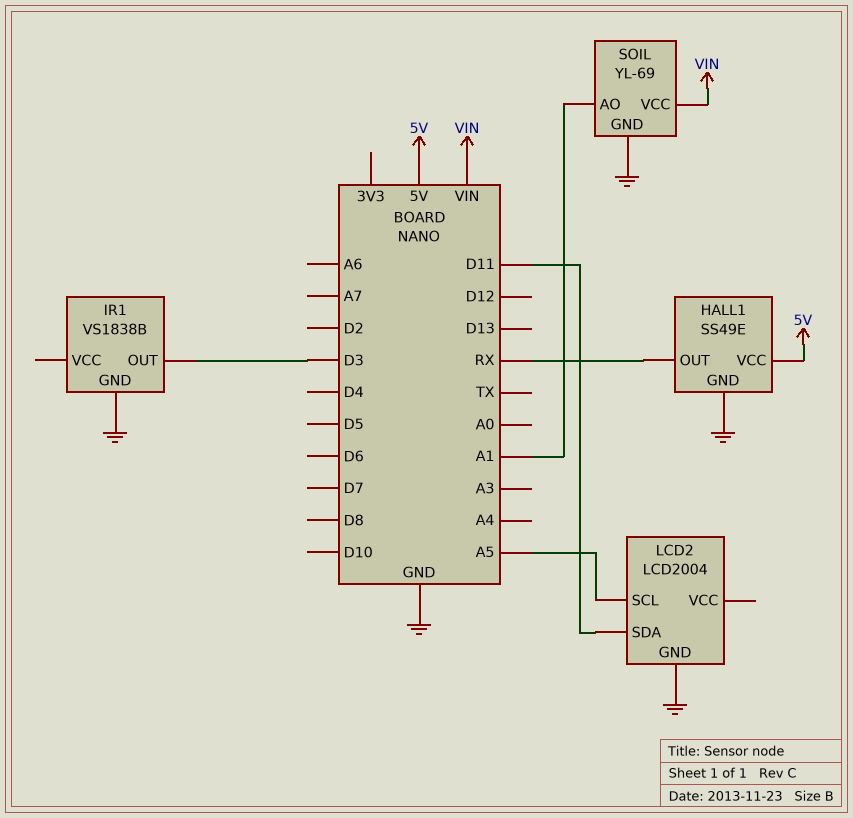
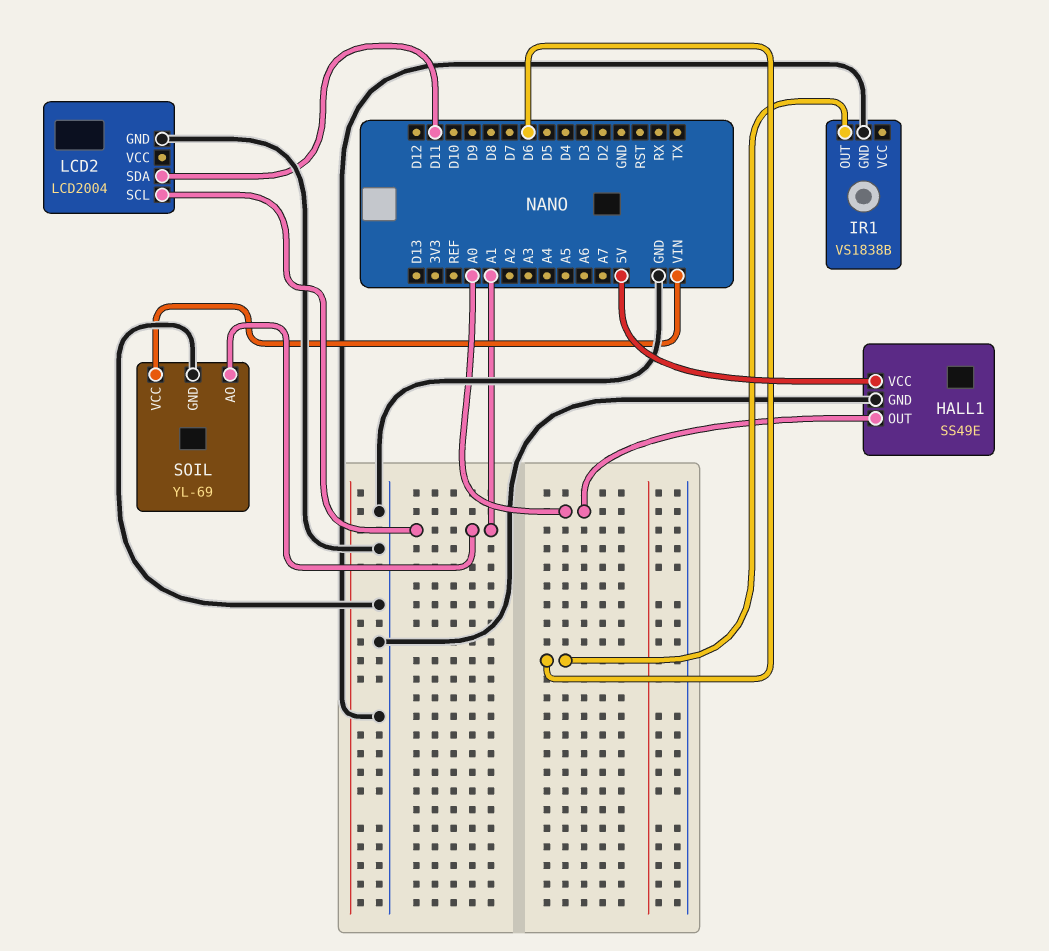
HALL1 pin OUT: RX -> A0
IR1 pin OUT: D3 -> D6
LCD2 pin SCL: A5 -> A1

